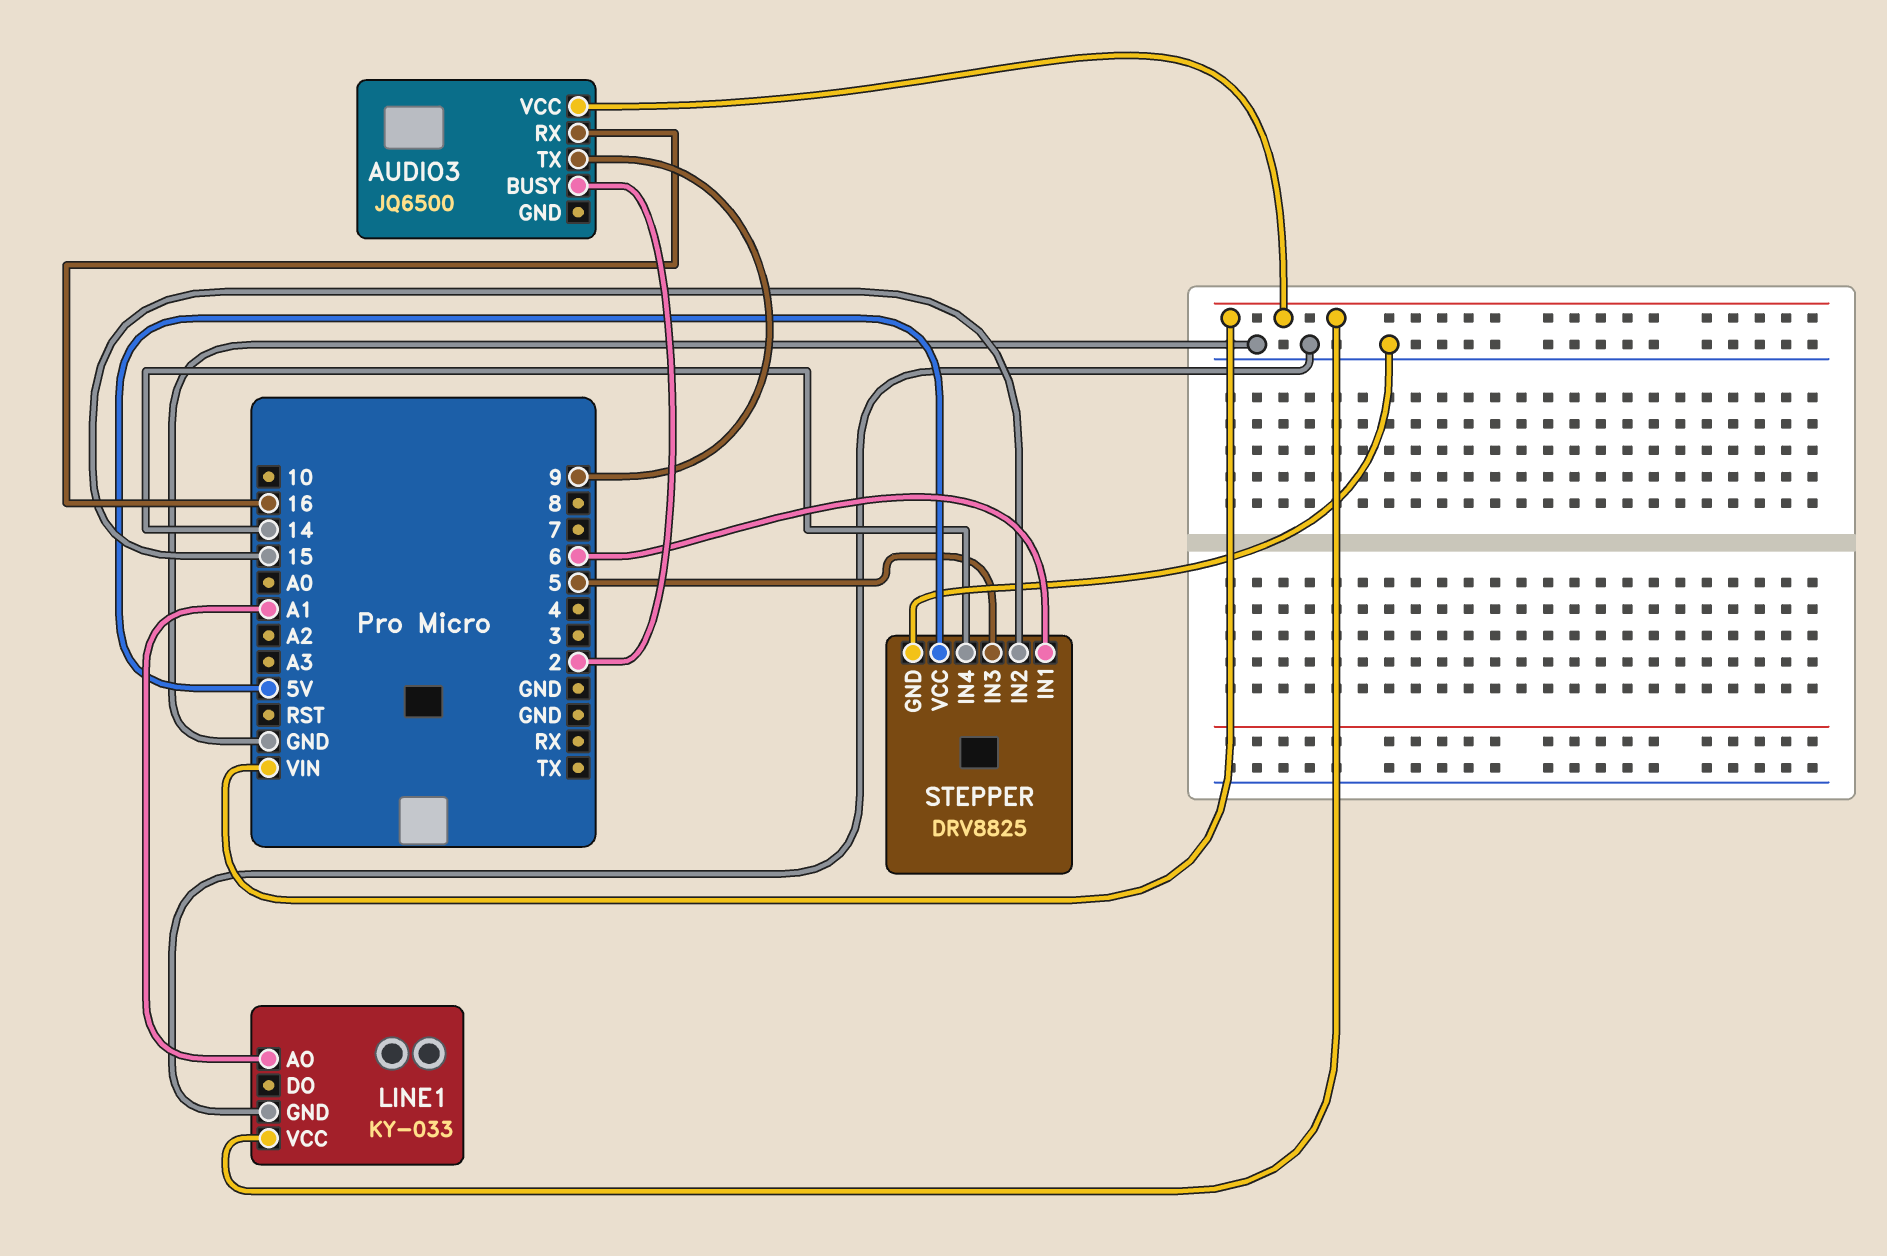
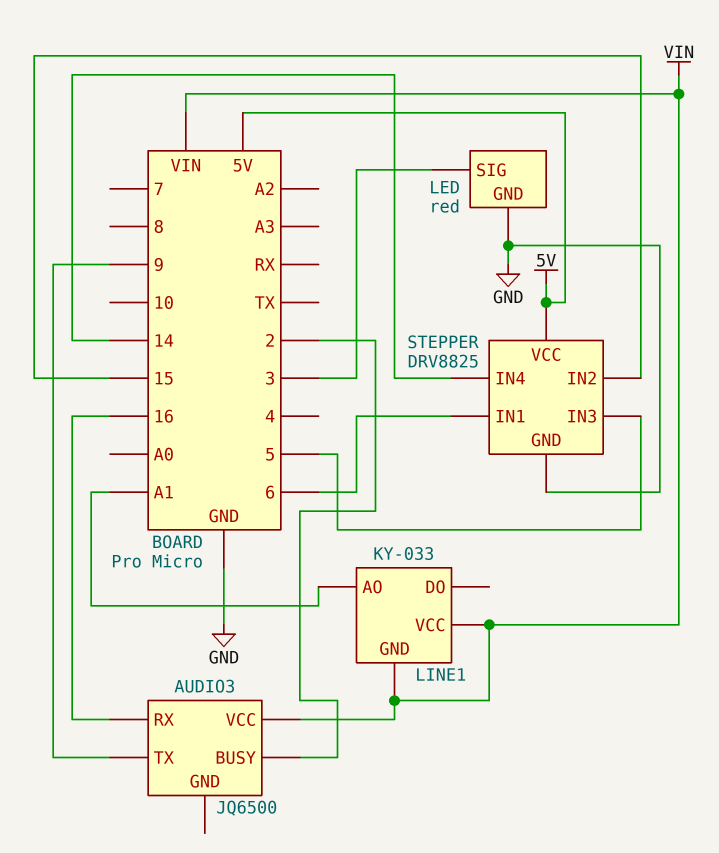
LED: none -> red
LED pin GND: none -> GND
LED pin SIG: none -> 3
LINE1 pin GND: GND -> VIN

